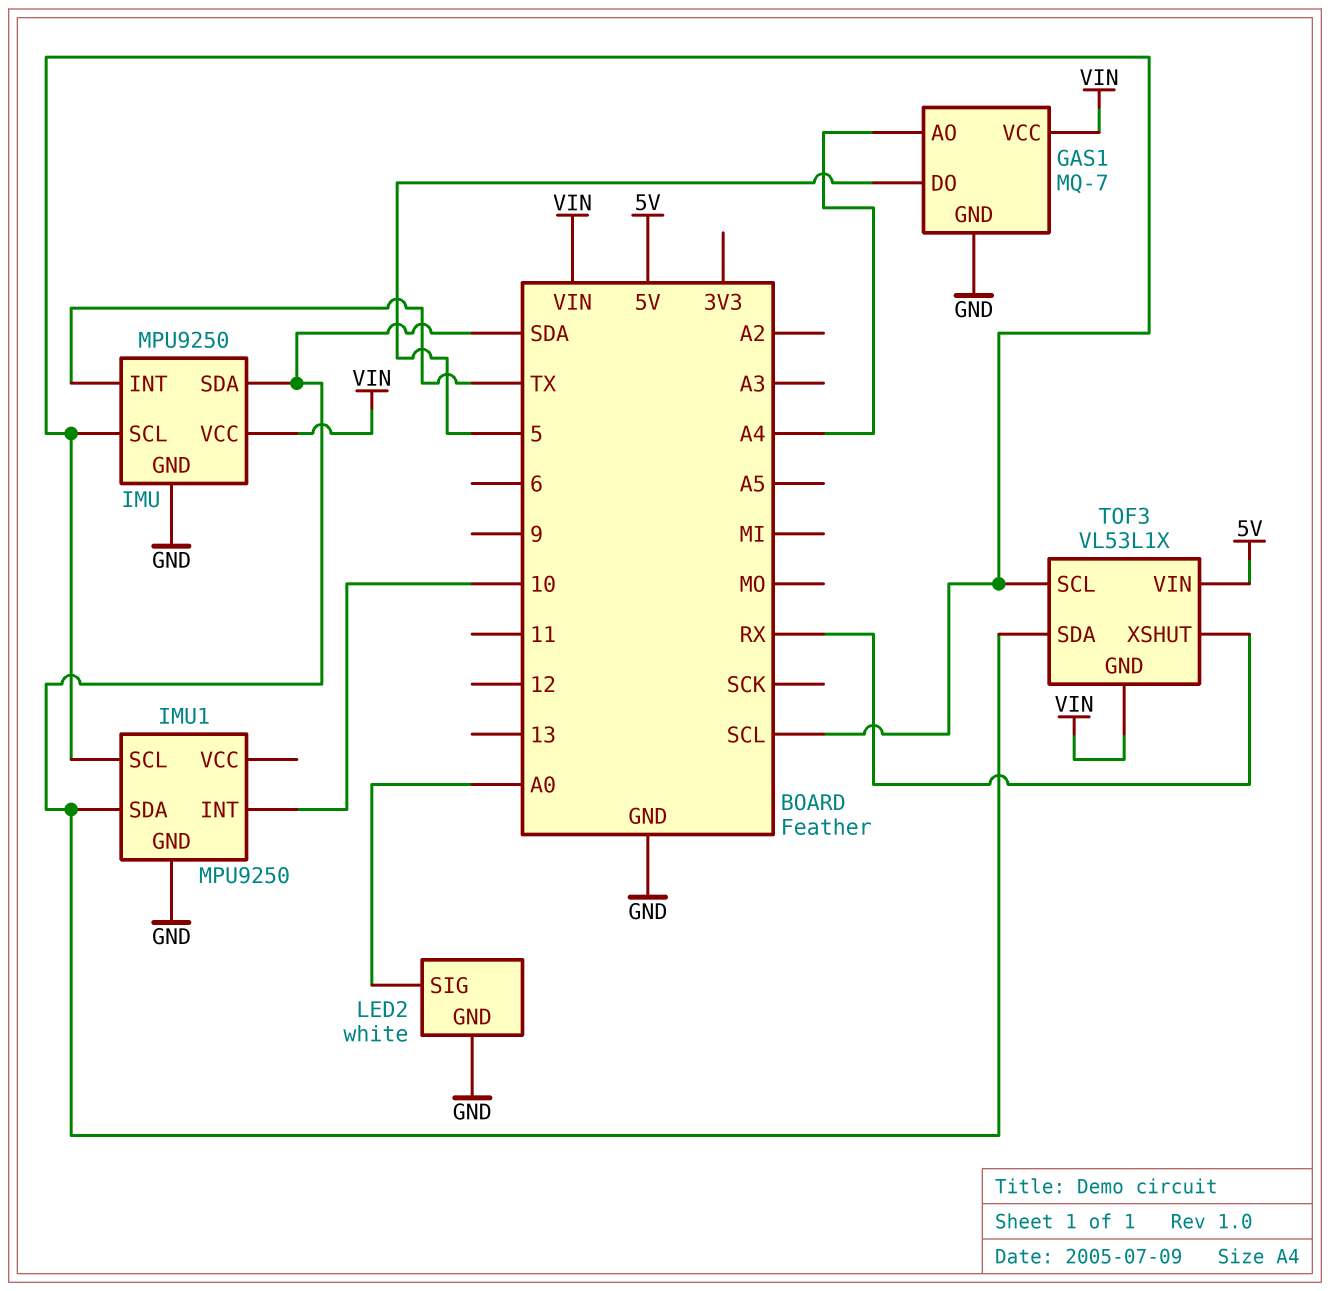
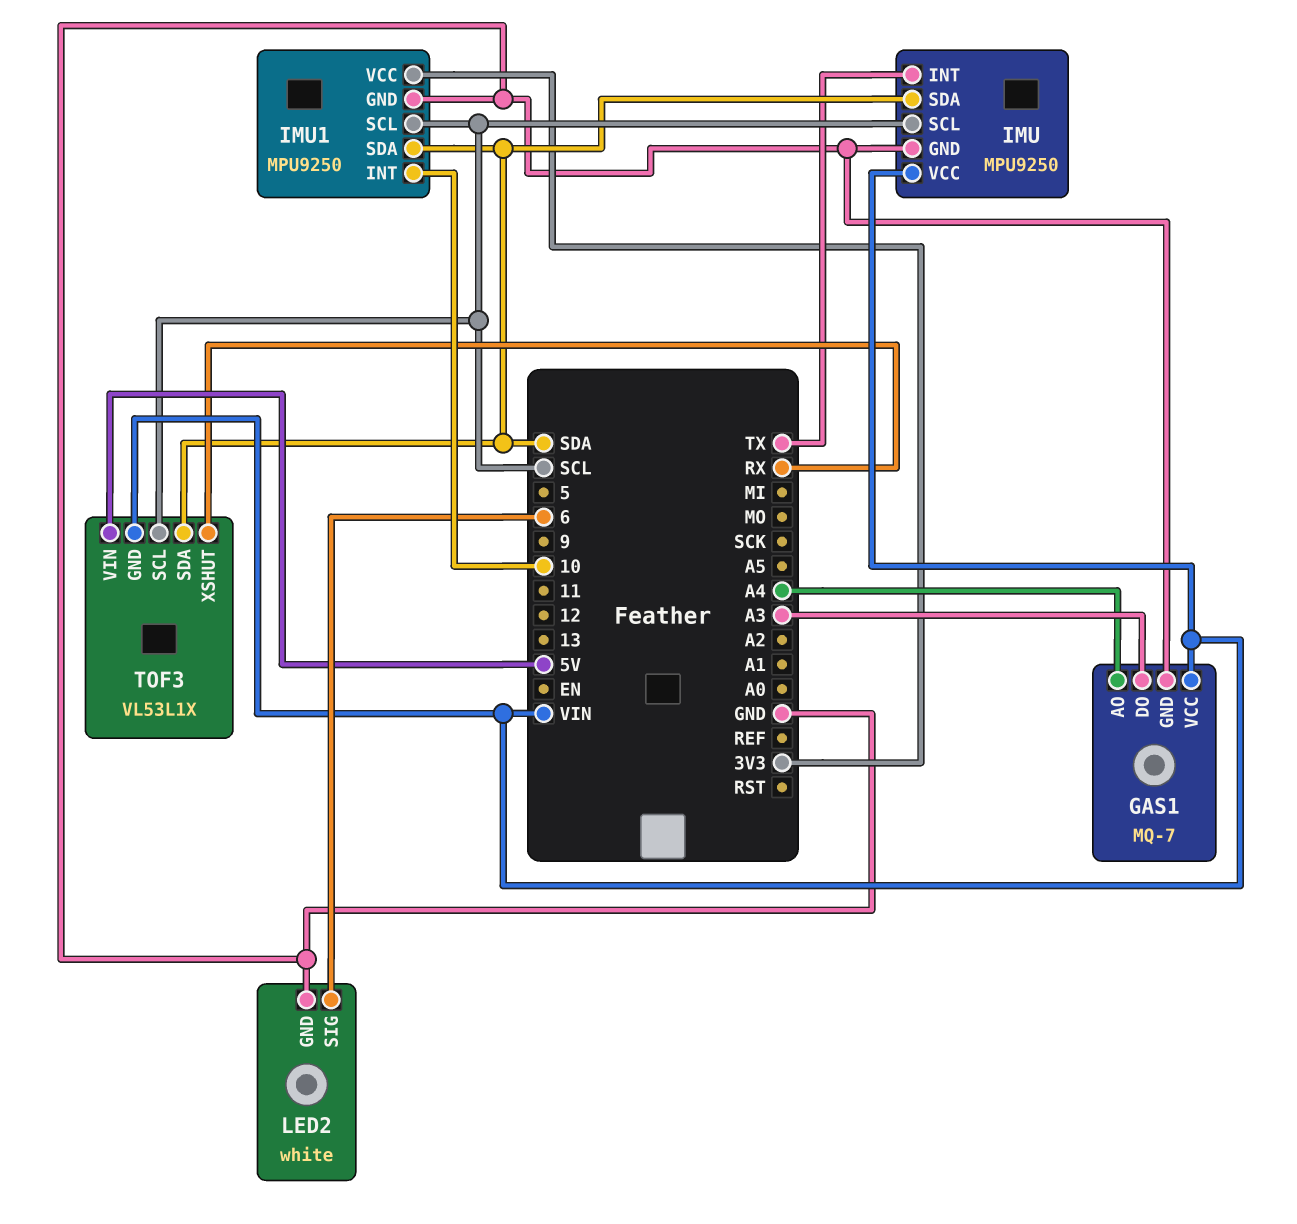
GAS1 pin DO: 5 -> A3
IMU1 pin VCC: none -> 3V3
LED2 pin SIG: A0 -> 6

